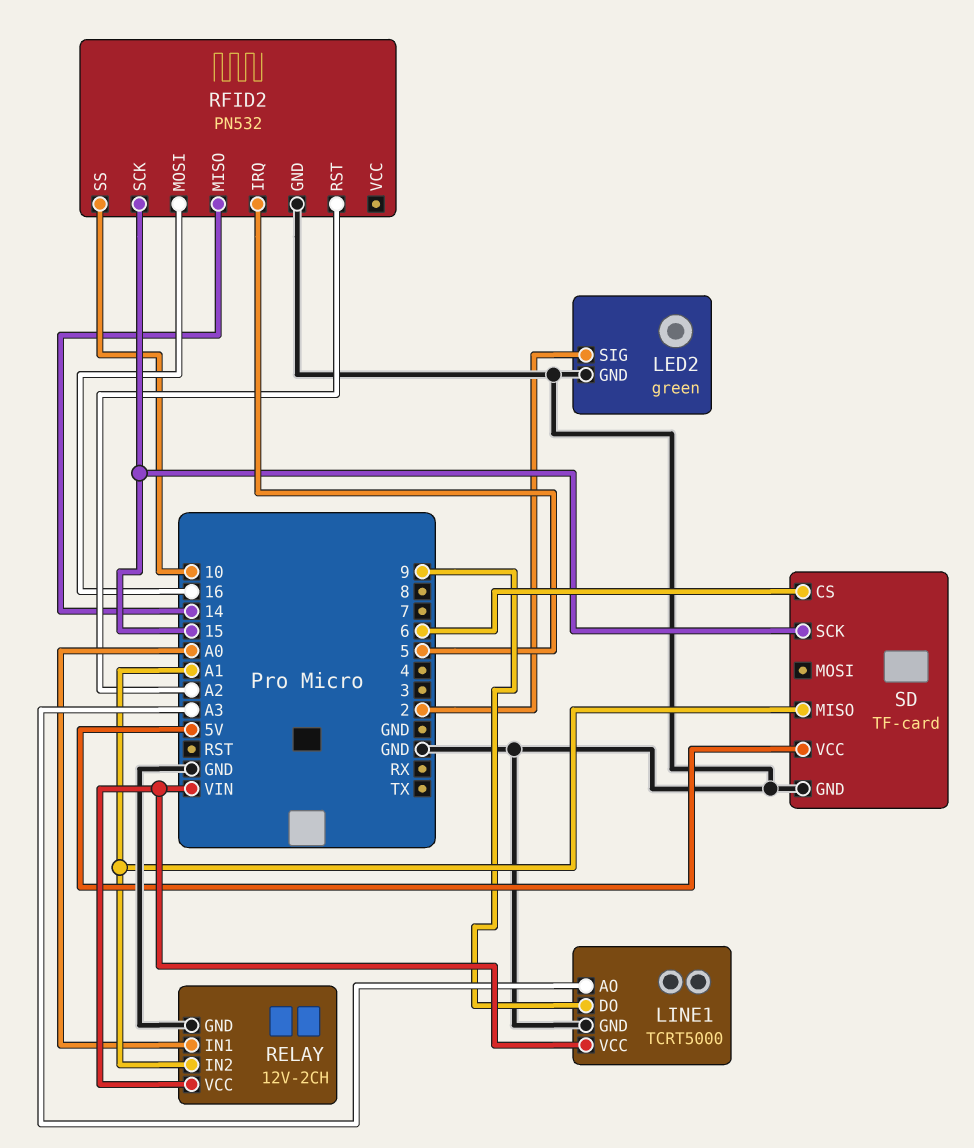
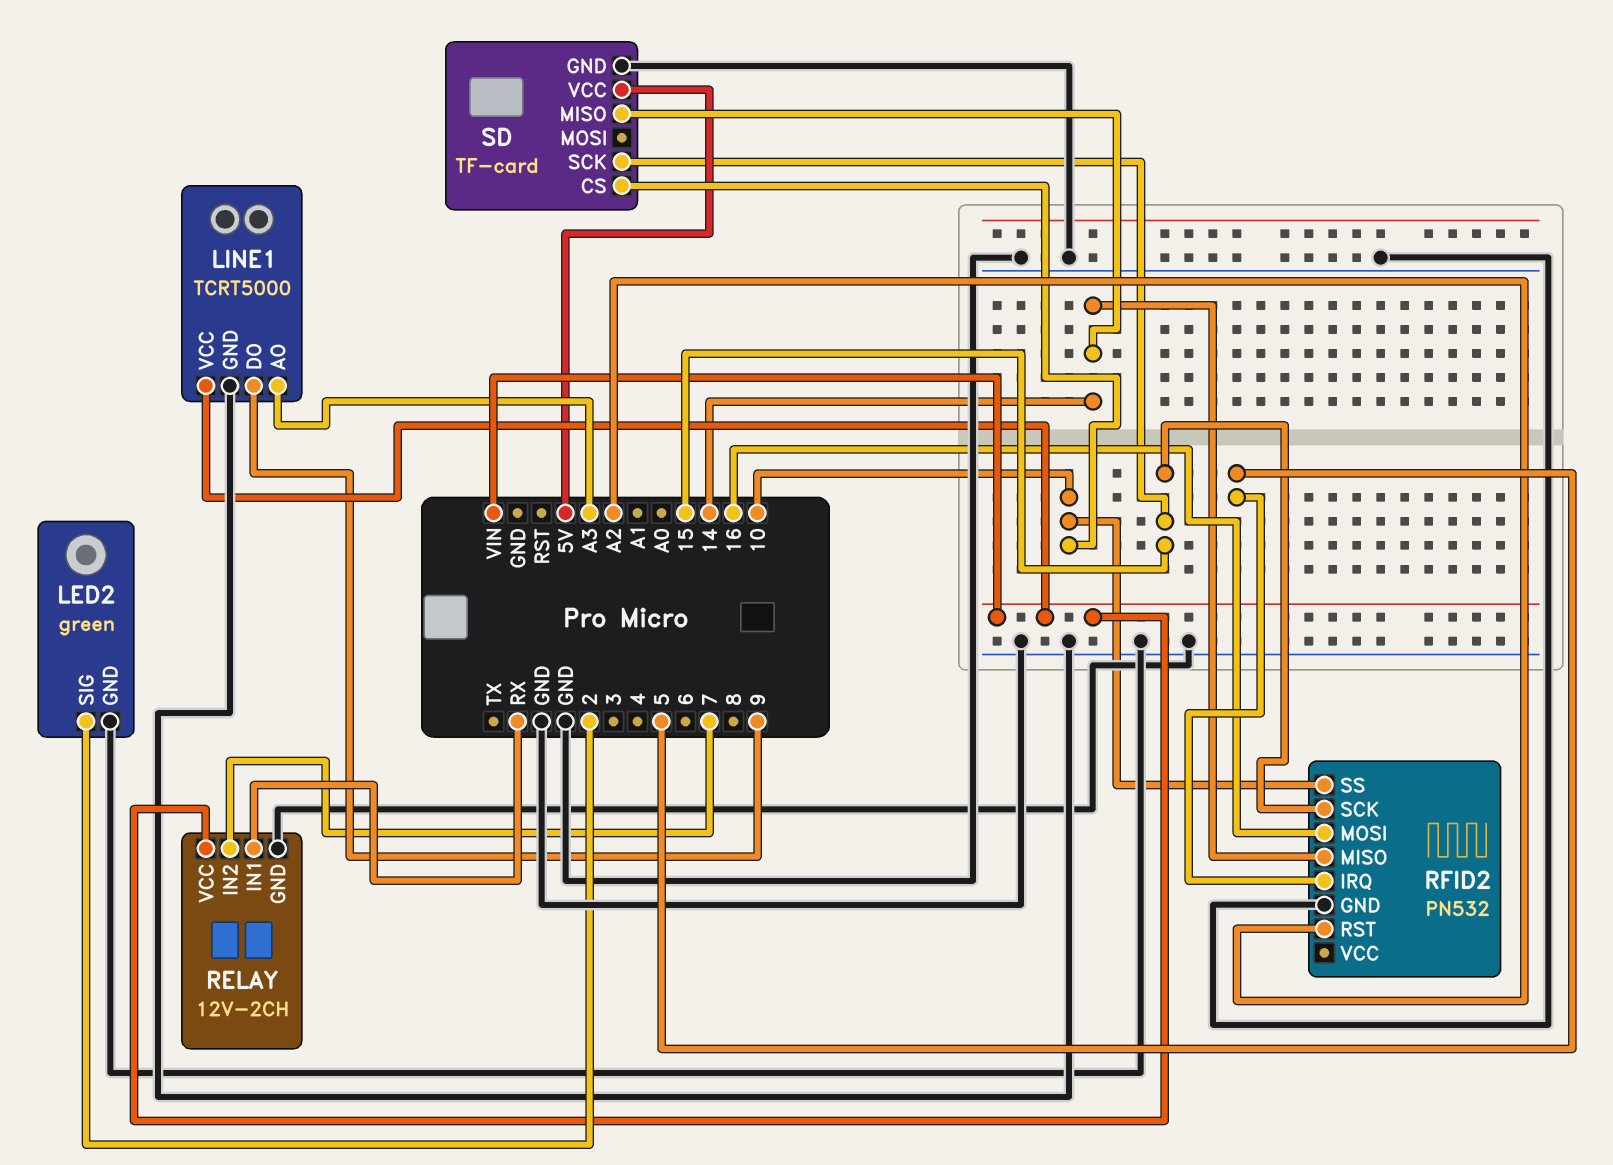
RELAY pin IN1: A0 -> RX
RELAY pin IN2: A1 -> 7
SD pin CS: 6 -> 10
SD pin MISO: A1 -> 14

